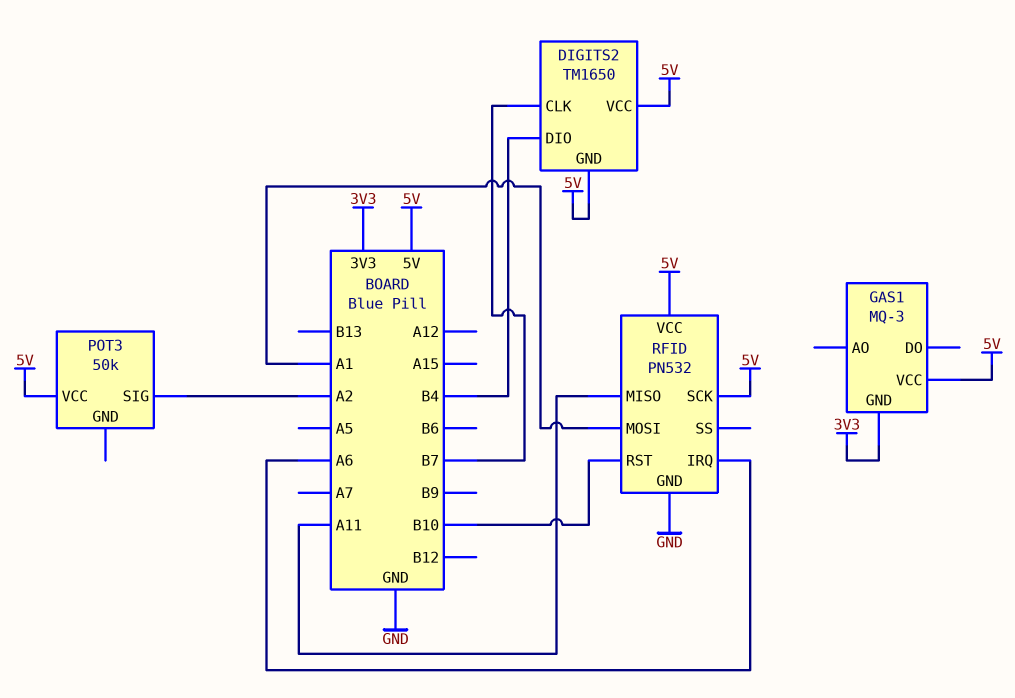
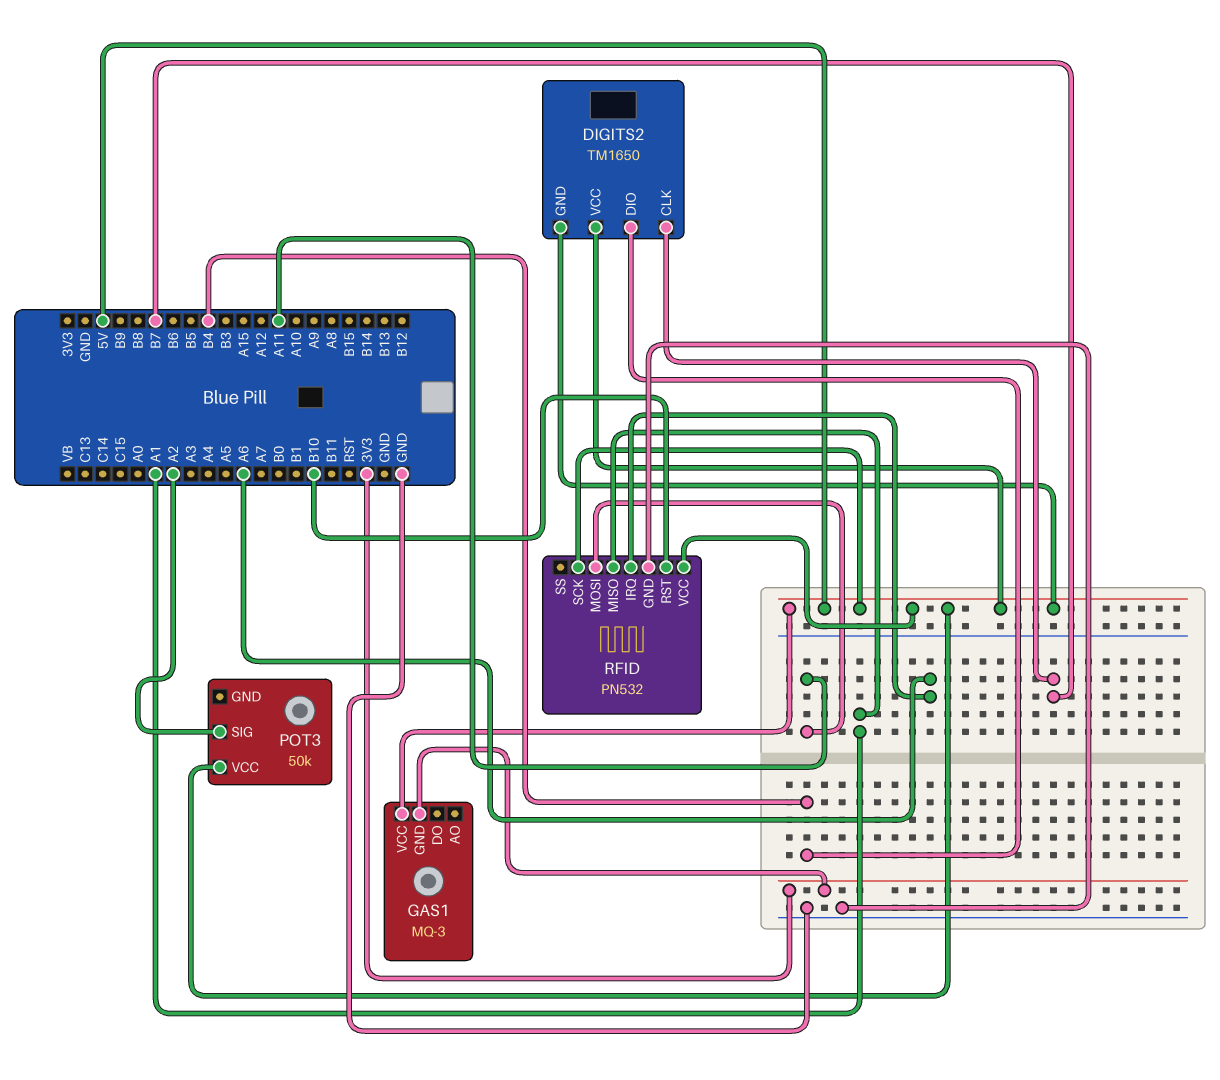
RFID pin MISO: A11 -> A1
RFID pin MOSI: A1 -> A11

